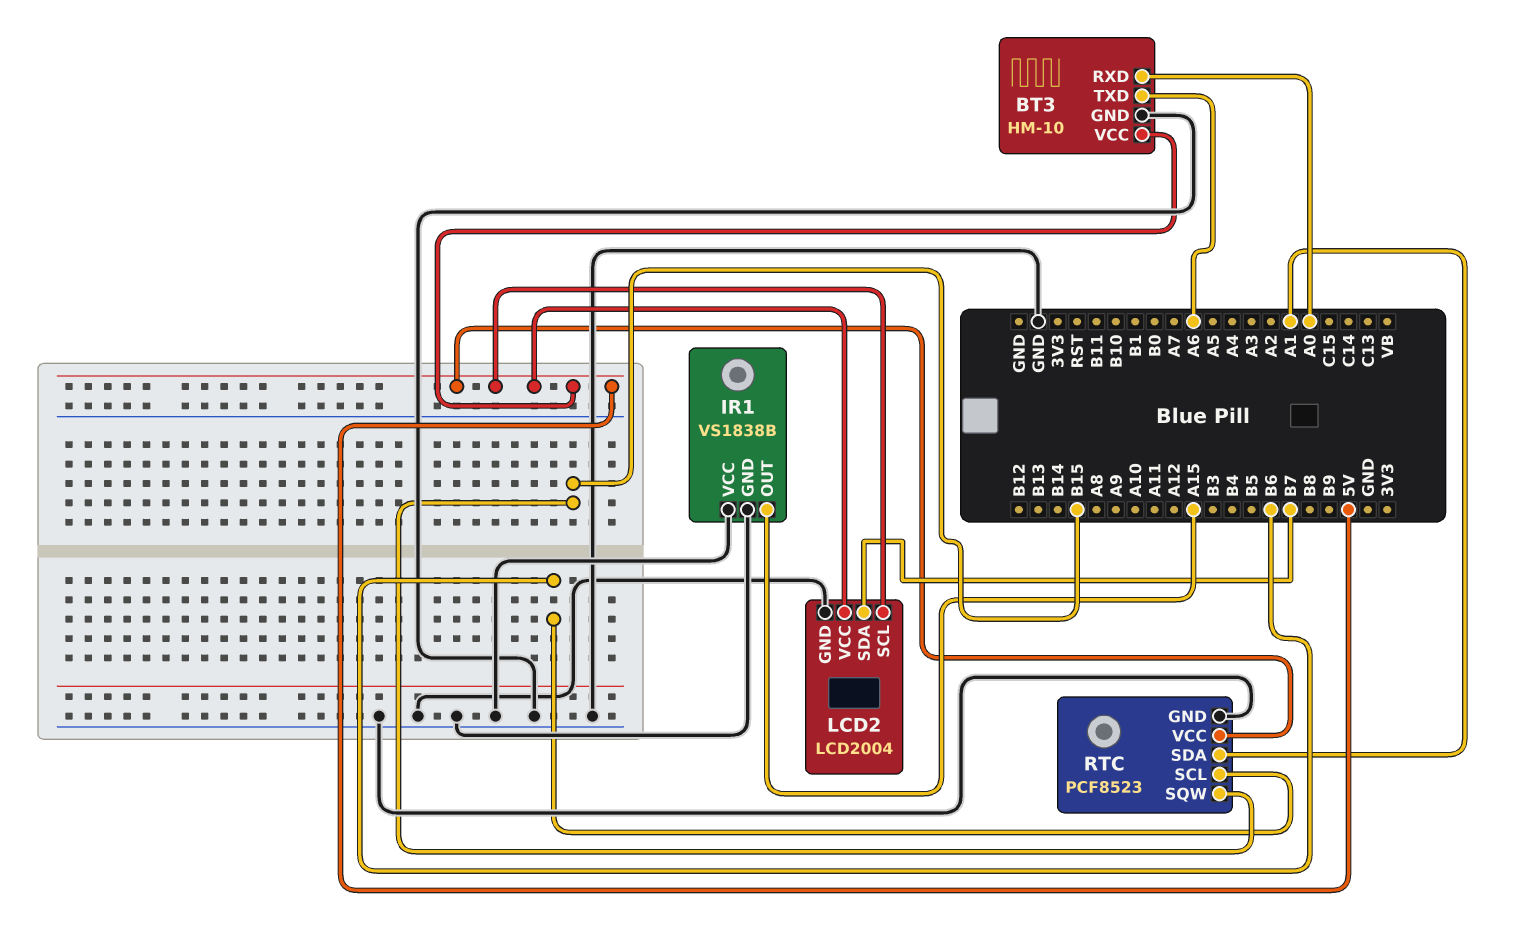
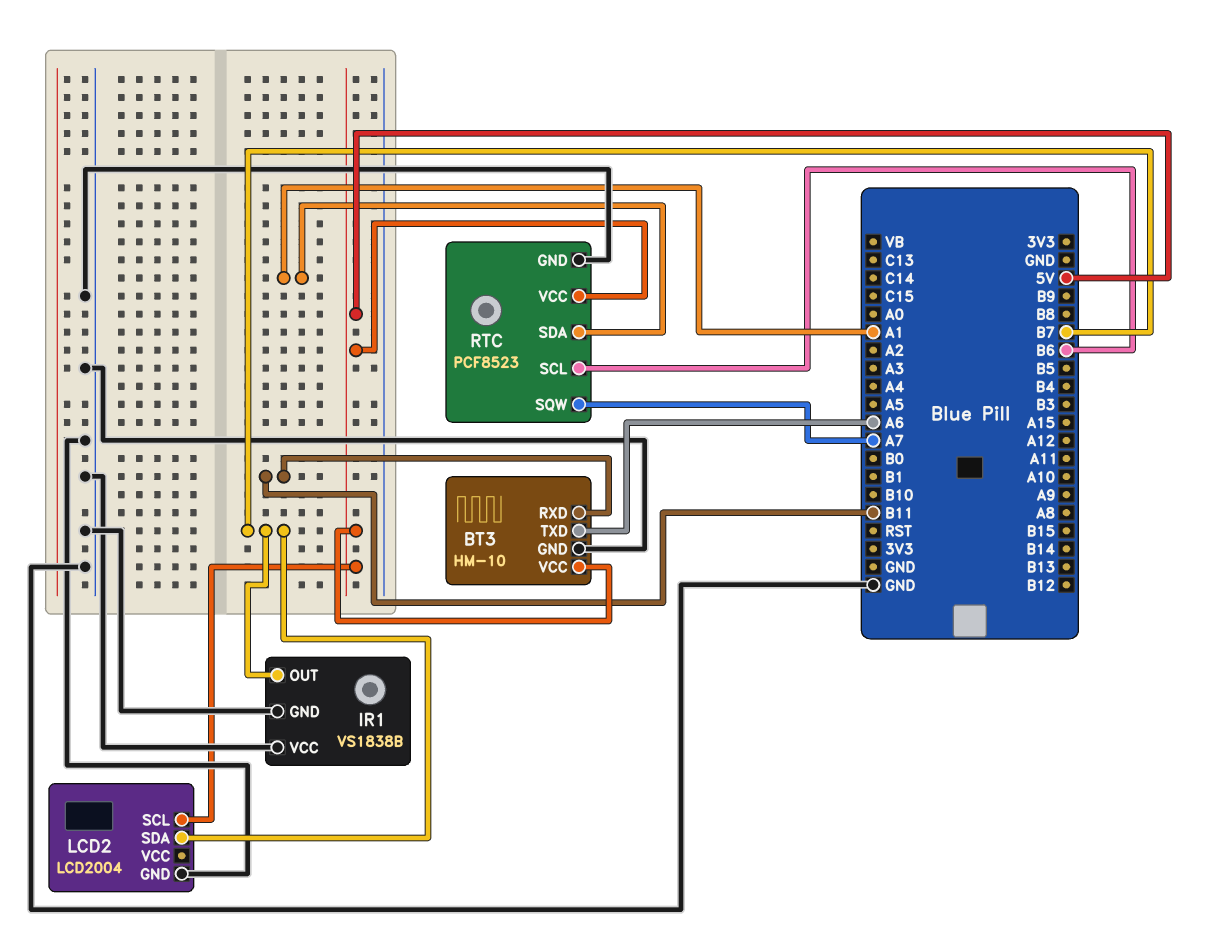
BT3 pin RXD: A0 -> B11
IR1 pin OUT: A15 -> B7
LCD2 pin VCC: 5V -> none
RTC pin SQW: B15 -> A7

